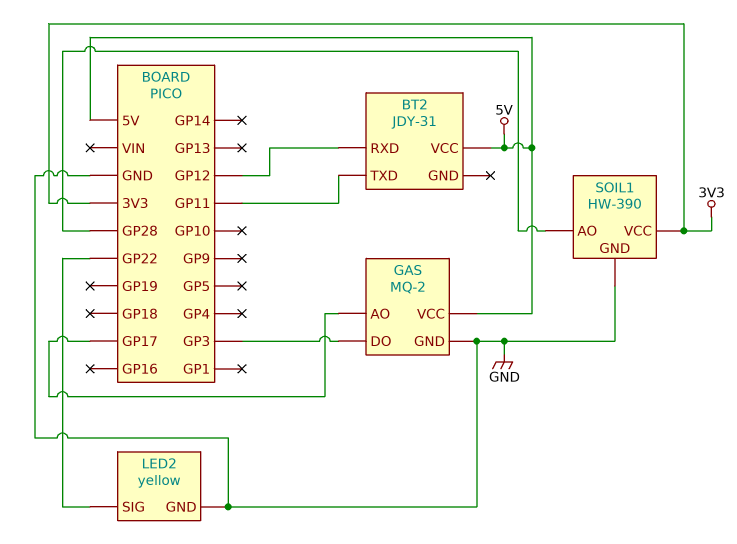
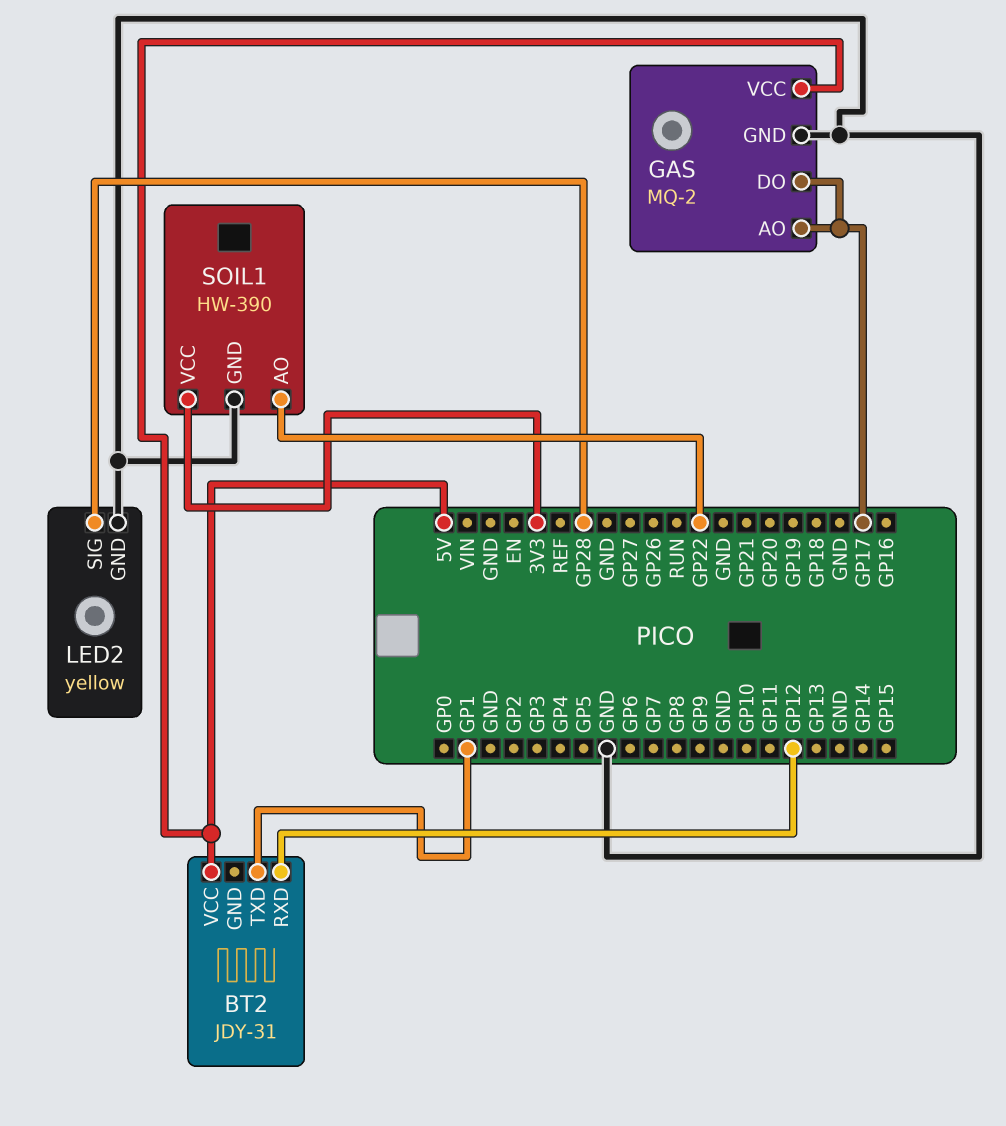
BT2 pin TXD: GP11 -> GP1
GAS pin DO: GP3 -> GP17
LED2 pin SIG: GP22 -> GP28
SOIL1 pin AO: GP28 -> GP22

